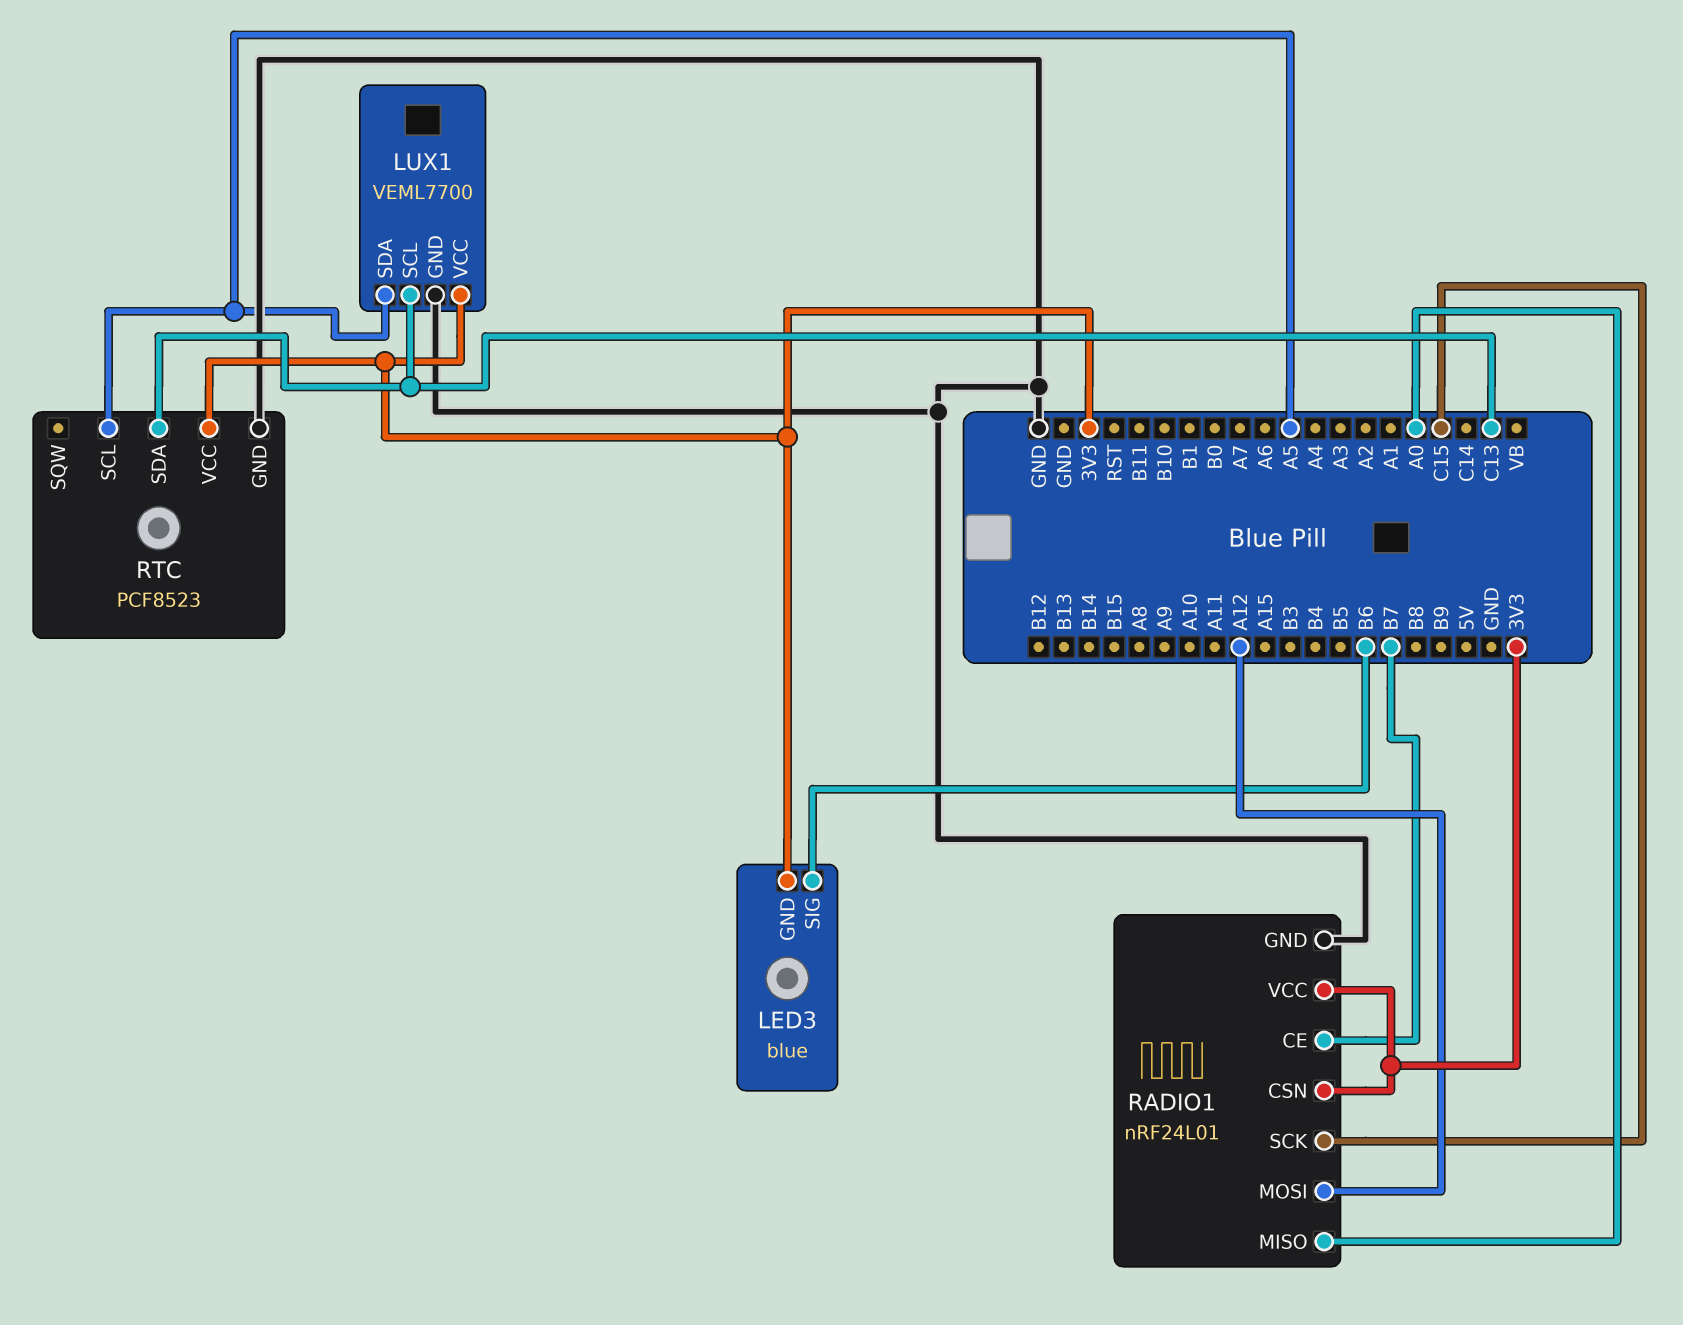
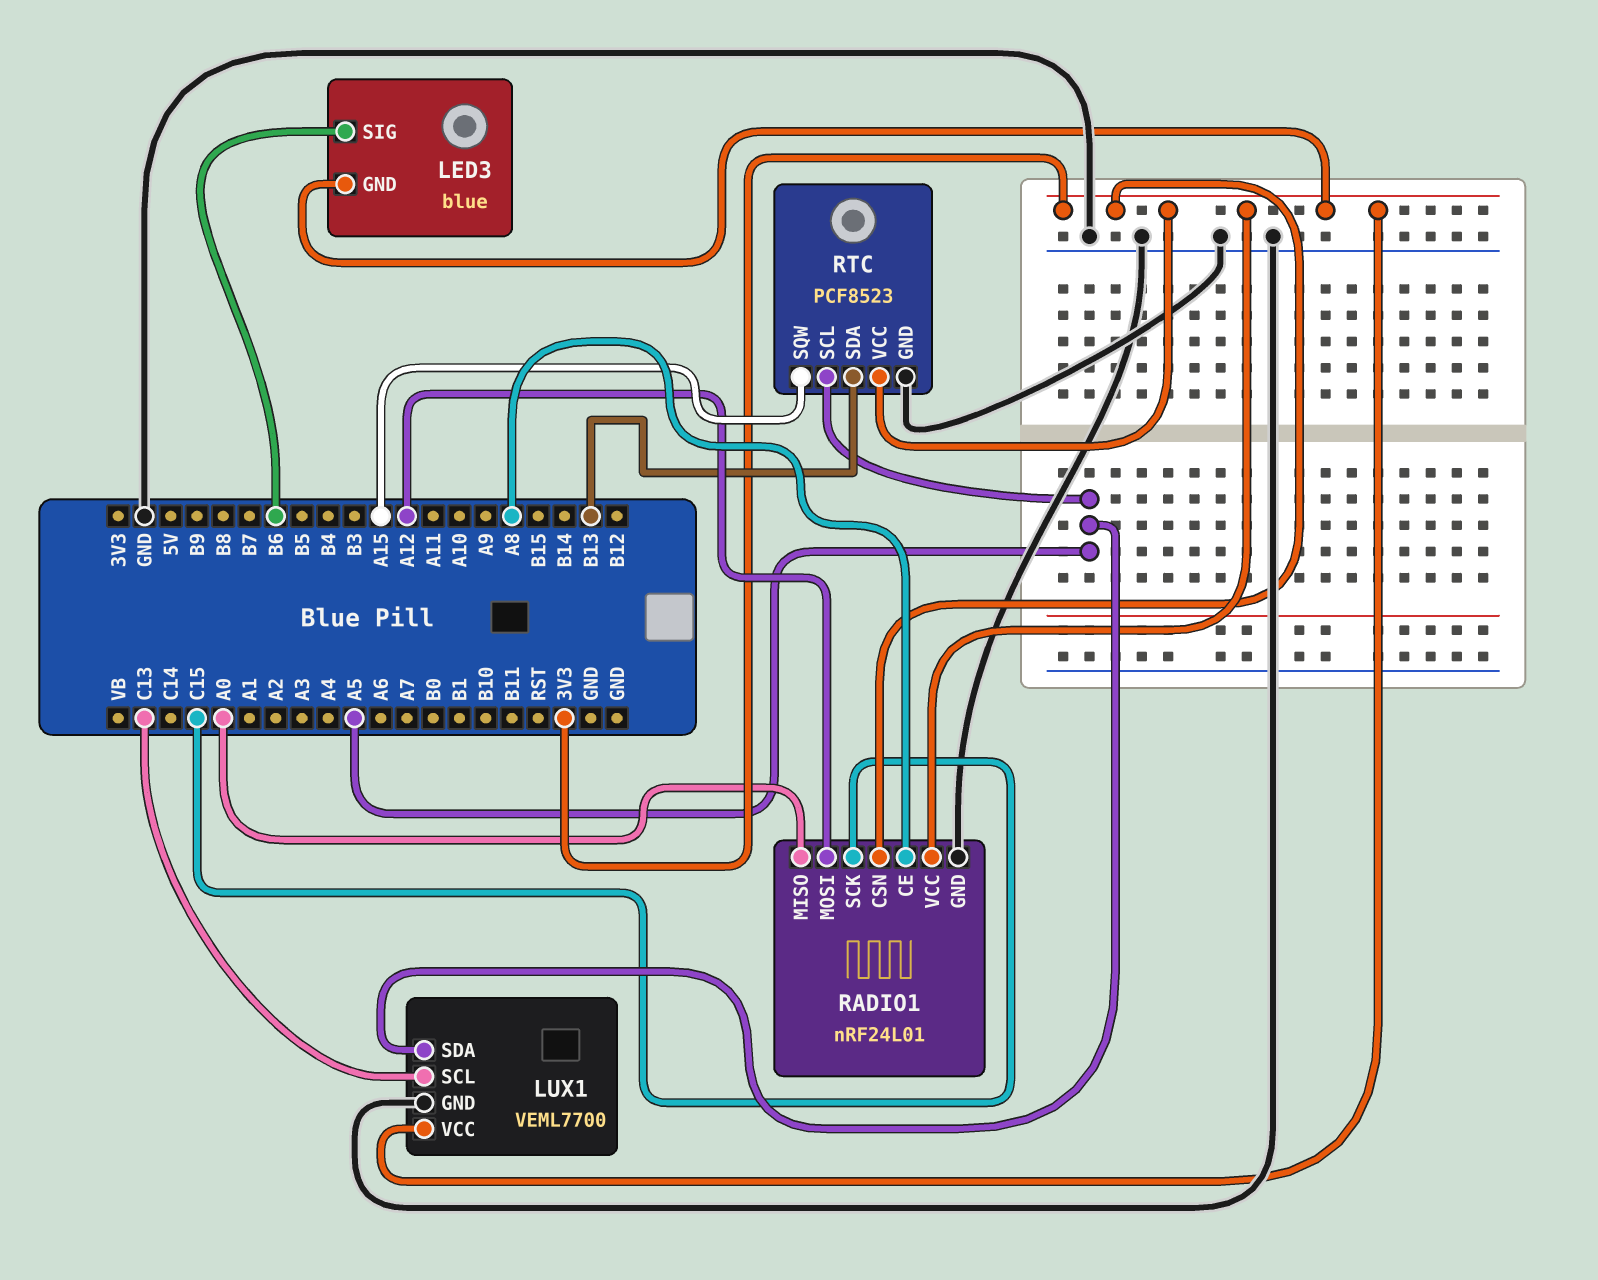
RADIO1 pin CE: B7 -> A8
RTC pin SDA: C13 -> B13
RTC pin SQW: none -> A15

